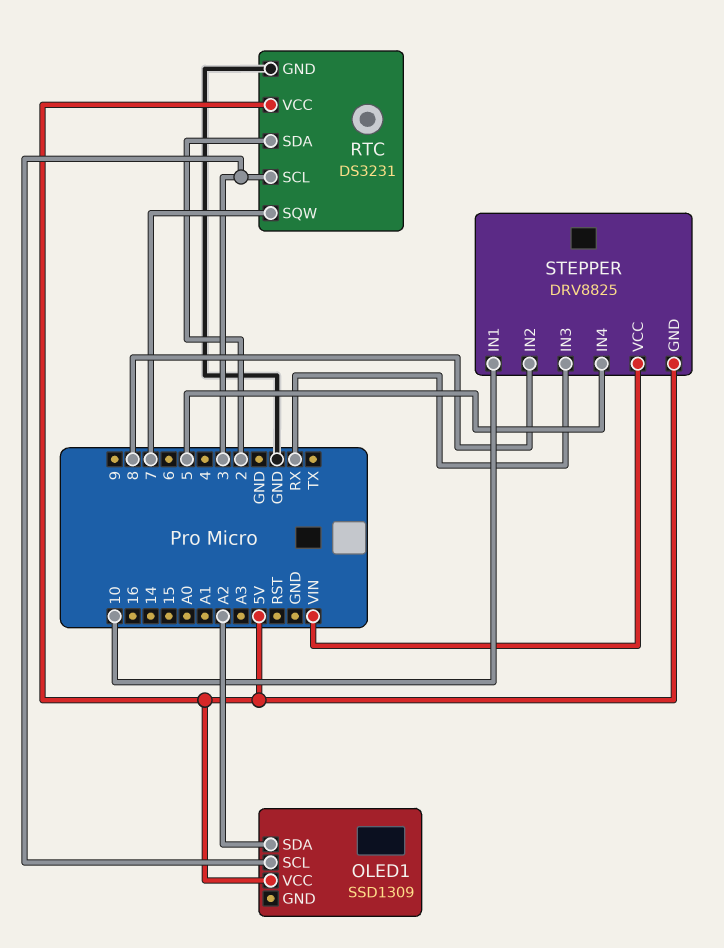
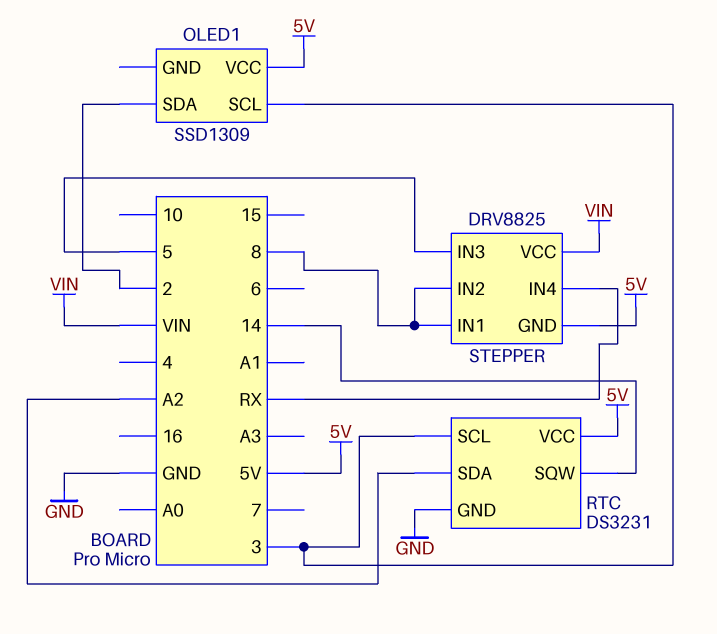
OLED1 pin SDA: A2 -> 2
RTC pin SDA: 2 -> A2
RTC pin SQW: 7 -> 14
STEPPER pin IN1: 10 -> 8
STEPPER pin IN3: RX -> 5
STEPPER pin IN4: 5 -> RX

